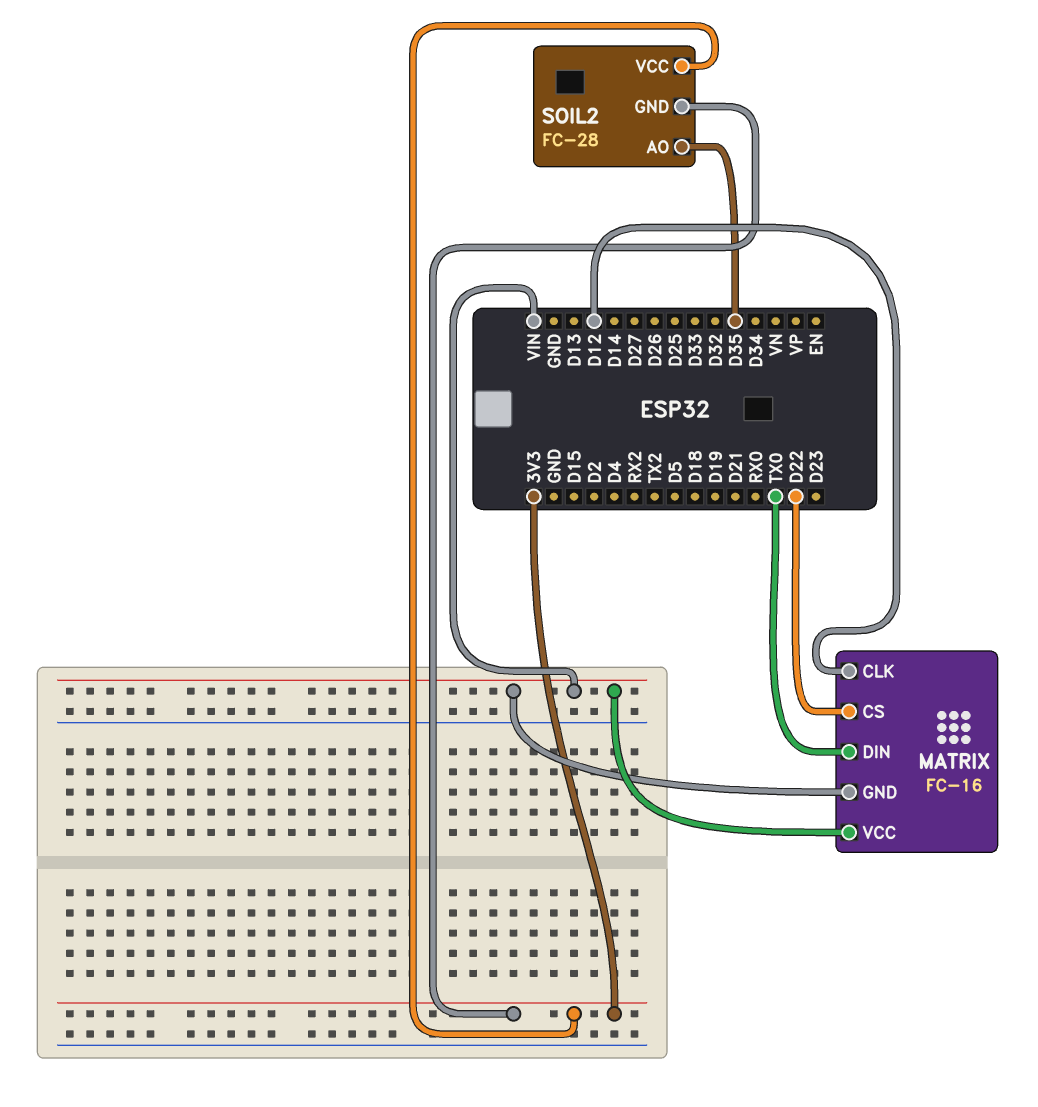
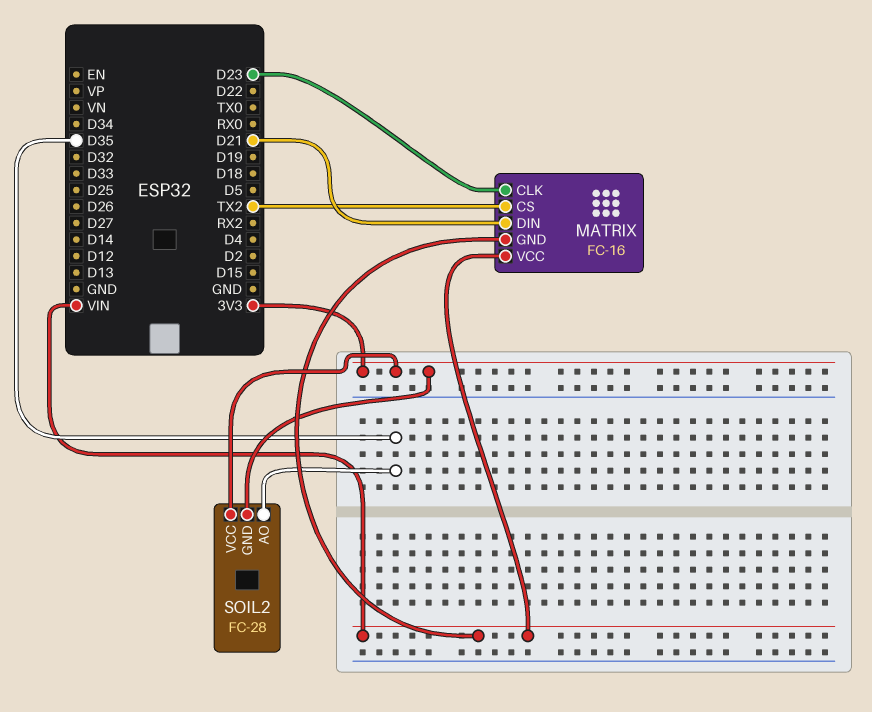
MATRIX pin CLK: D12 -> D23
MATRIX pin CS: D22 -> TX2
MATRIX pin DIN: TX0 -> D21

